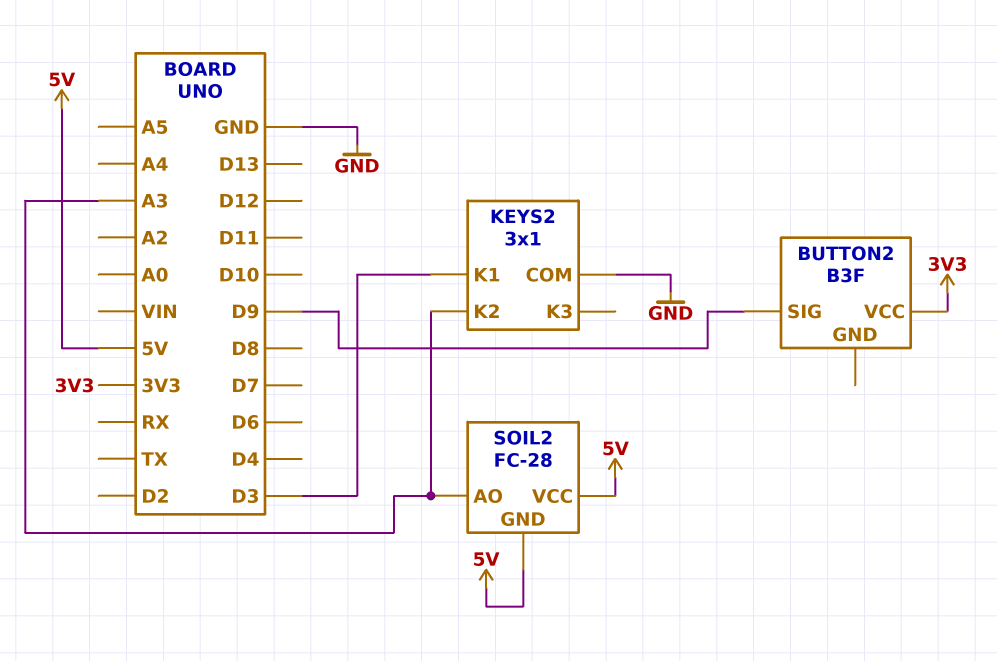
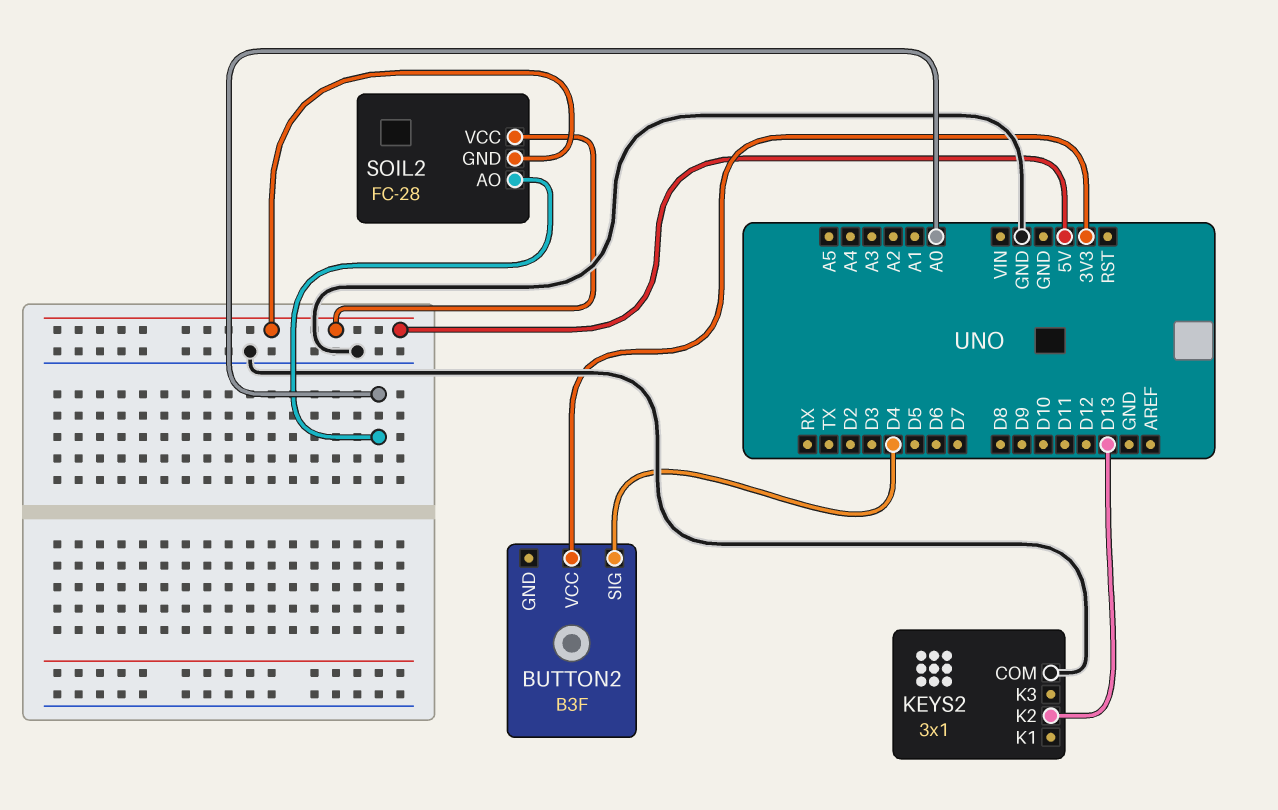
BUTTON2 pin SIG: D9 -> D4
KEYS2 pin K1: D3 -> none
KEYS2 pin K2: A3 -> D13
SOIL2 pin AO: A3 -> A0

